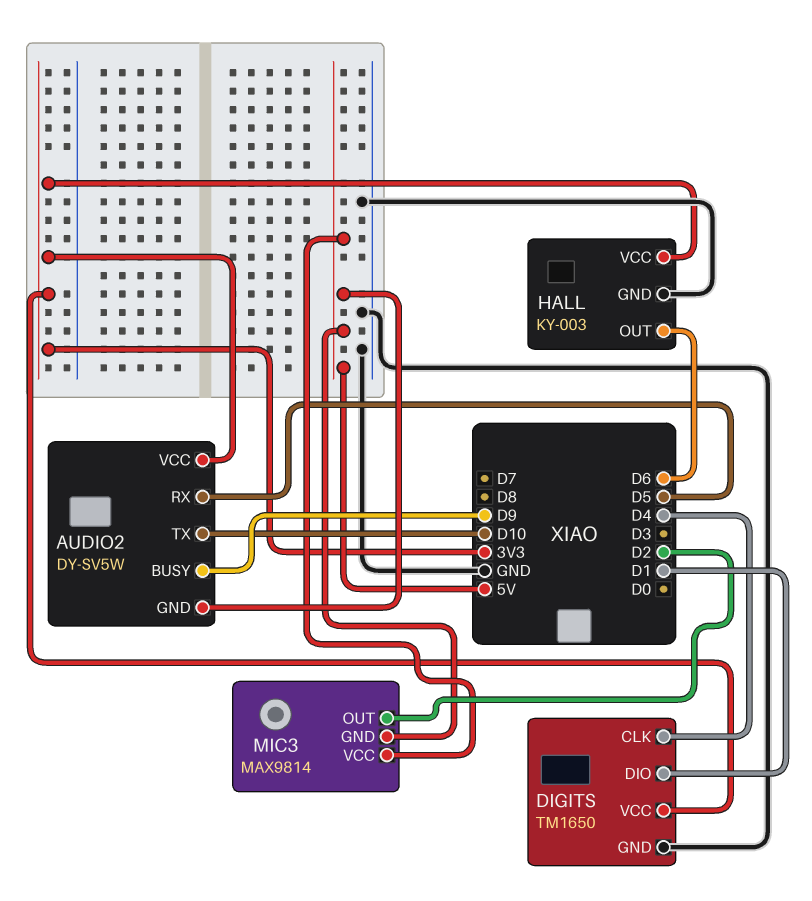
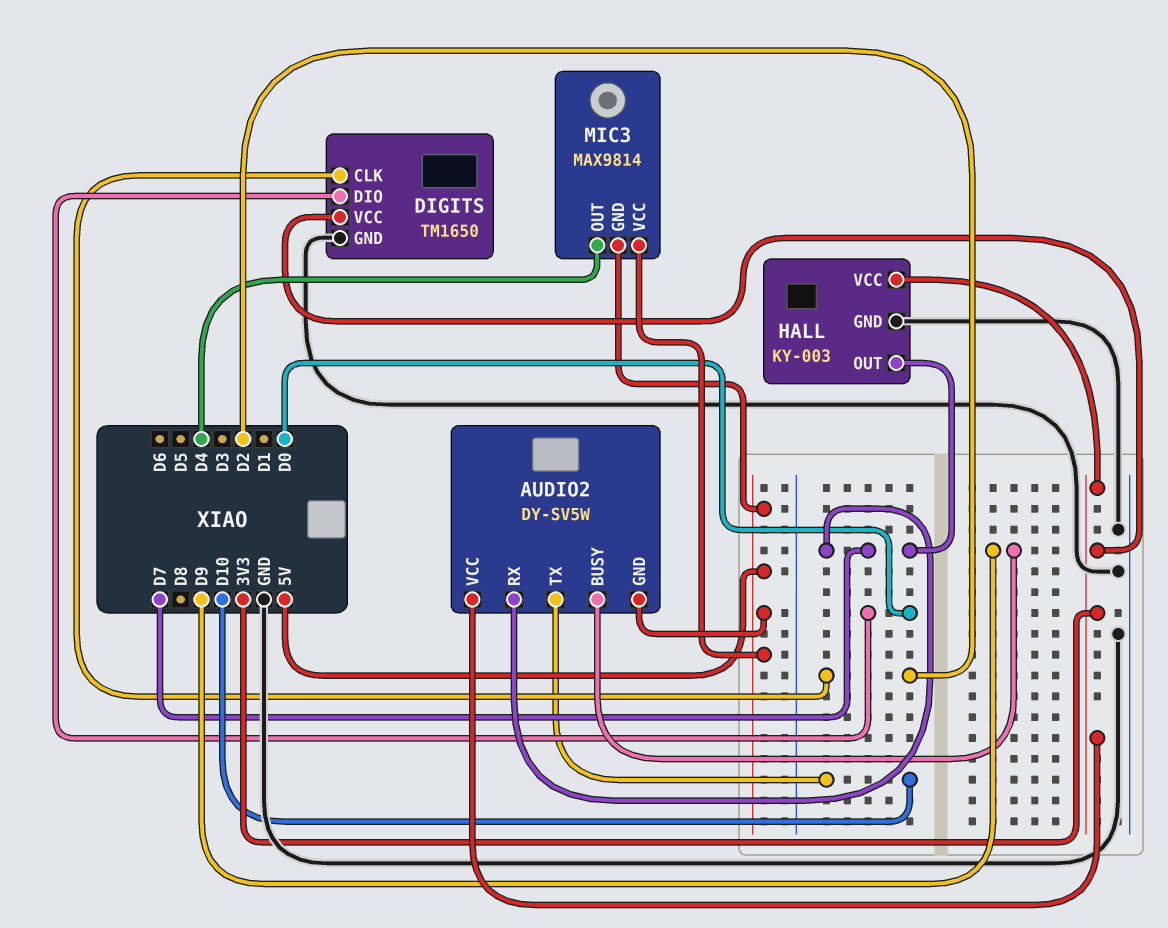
AUDIO2 pin RX: D5 -> D7
DIGITS pin CLK: D4 -> D2
DIGITS pin DIO: D1 -> D0
HALL pin OUT: D6 -> D7
MIC3 pin OUT: D2 -> D4

